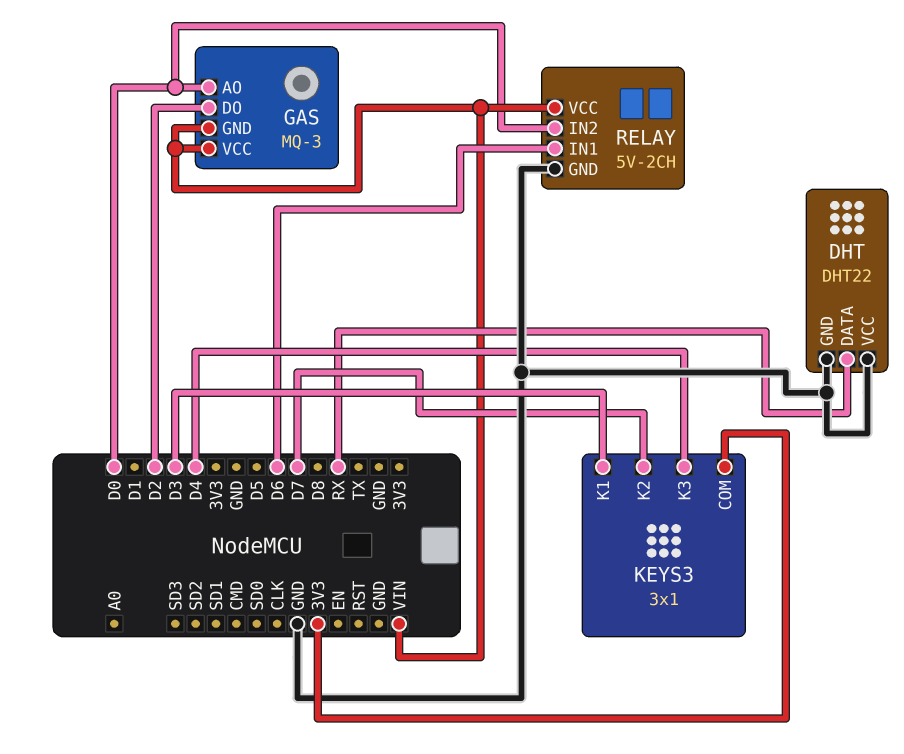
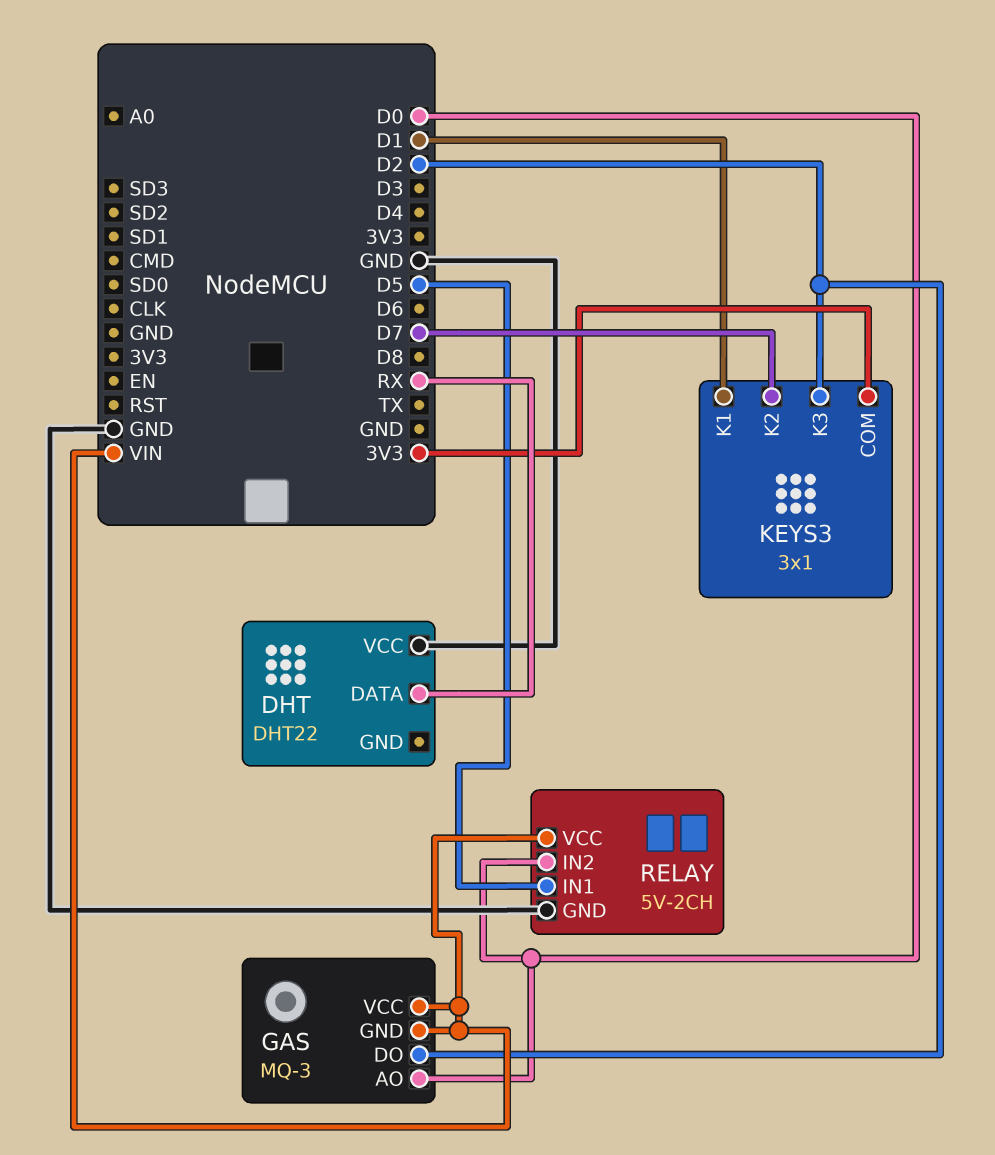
DHT pin GND: GND -> none
KEYS3 pin K1: D3 -> D1
KEYS3 pin K3: D4 -> D2
RELAY pin IN1: D6 -> D5

